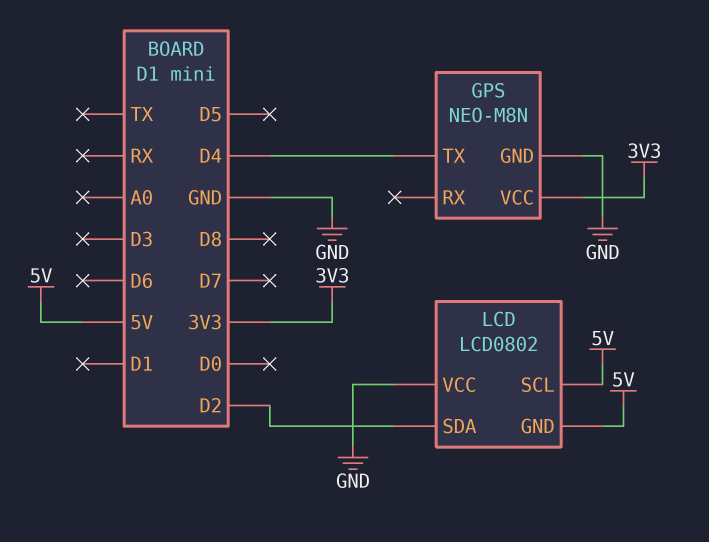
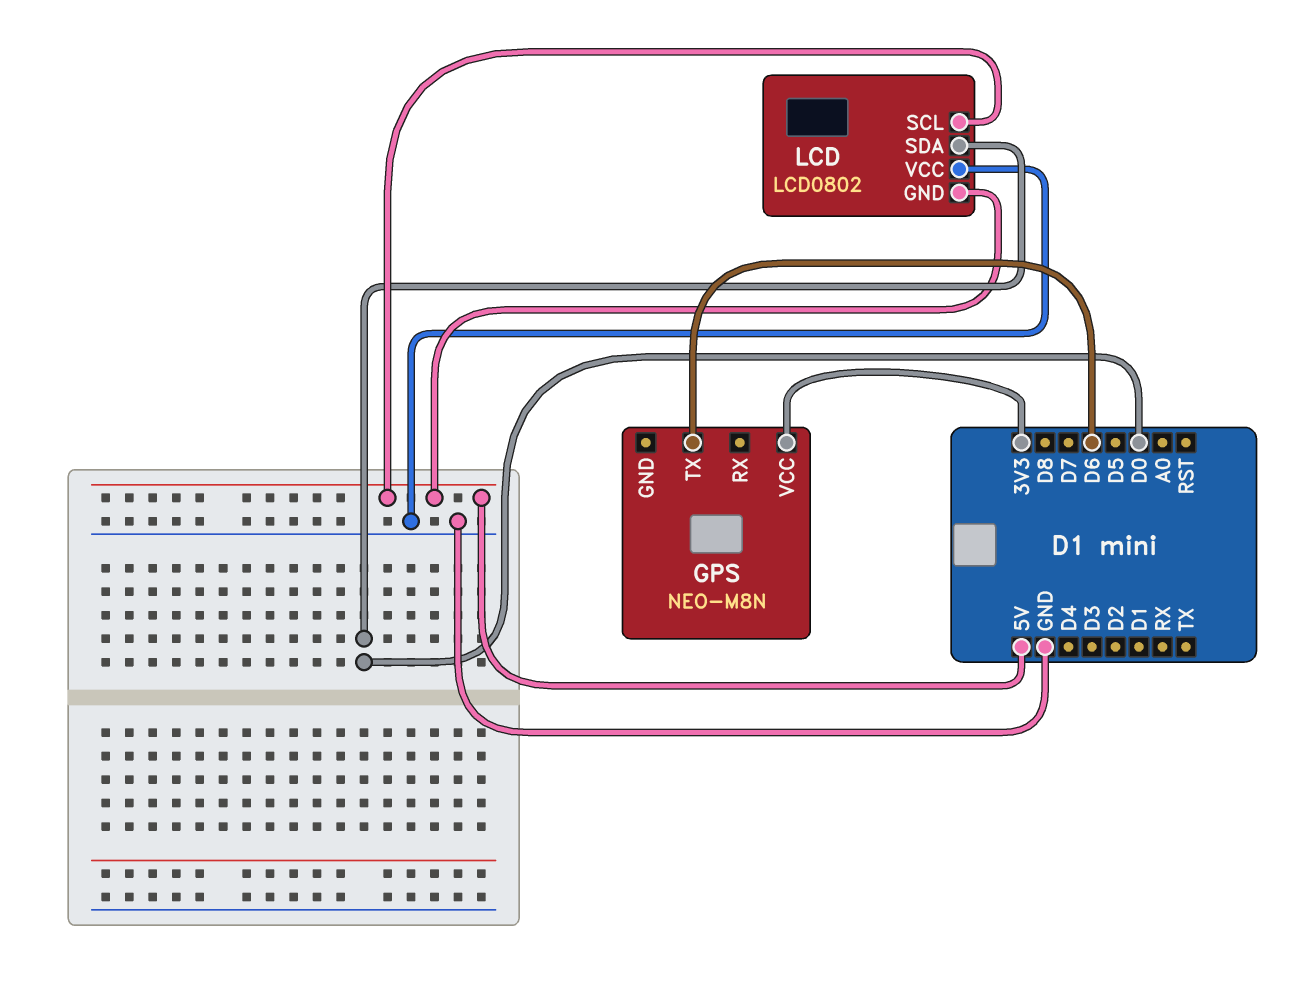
GPS pin GND: GND -> none
GPS pin TX: D4 -> D6
LCD pin SDA: D2 -> D0

